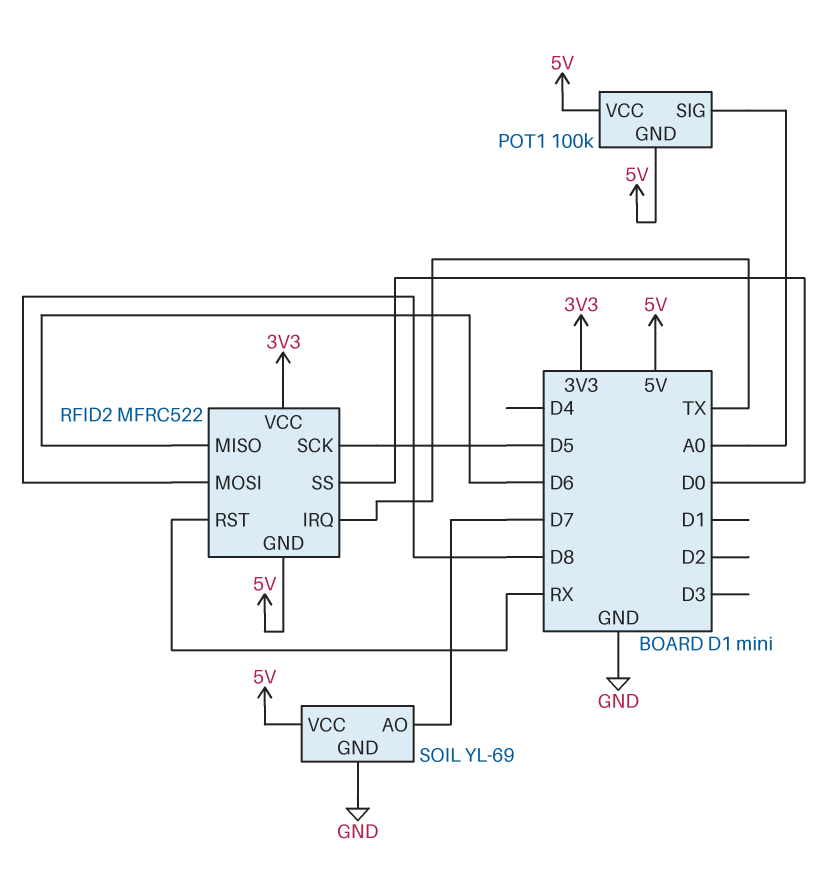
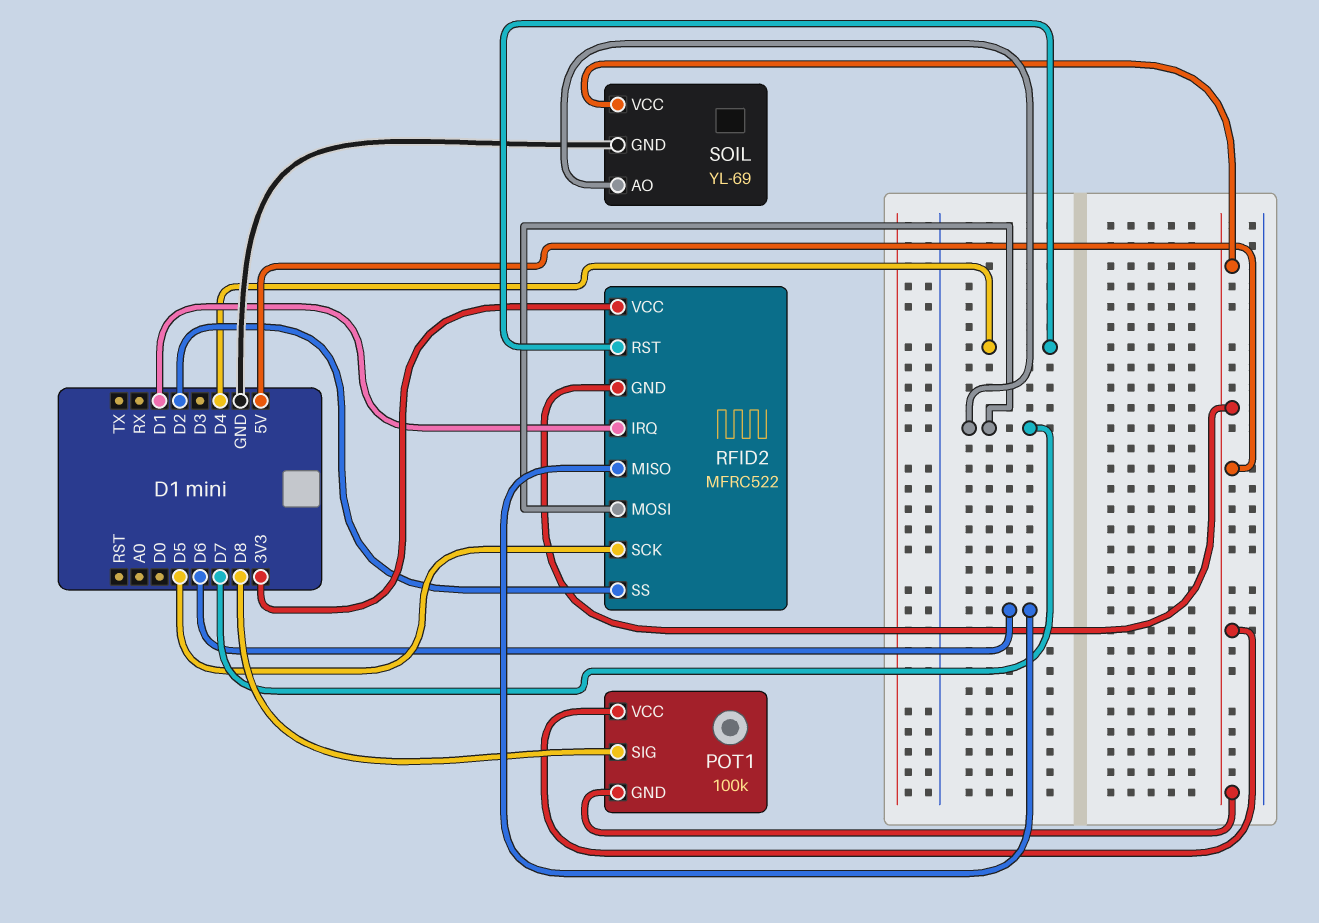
POT1 pin SIG: A0 -> D8
RFID2 pin IRQ: TX -> D1
RFID2 pin MOSI: D8 -> D7
RFID2 pin RST: RX -> D4
RFID2 pin SS: D0 -> D2

